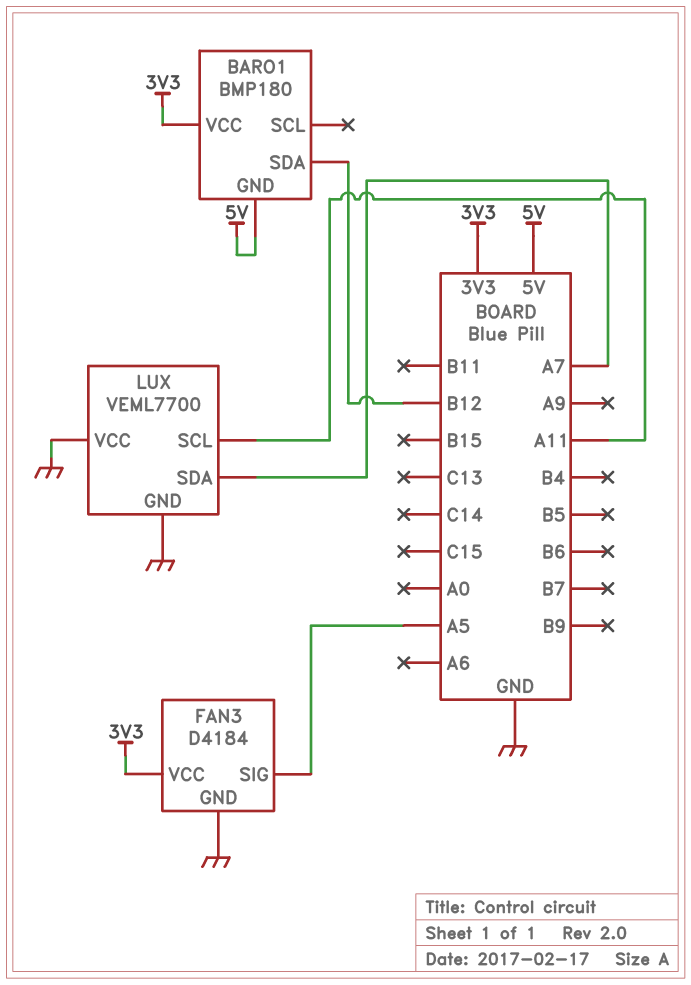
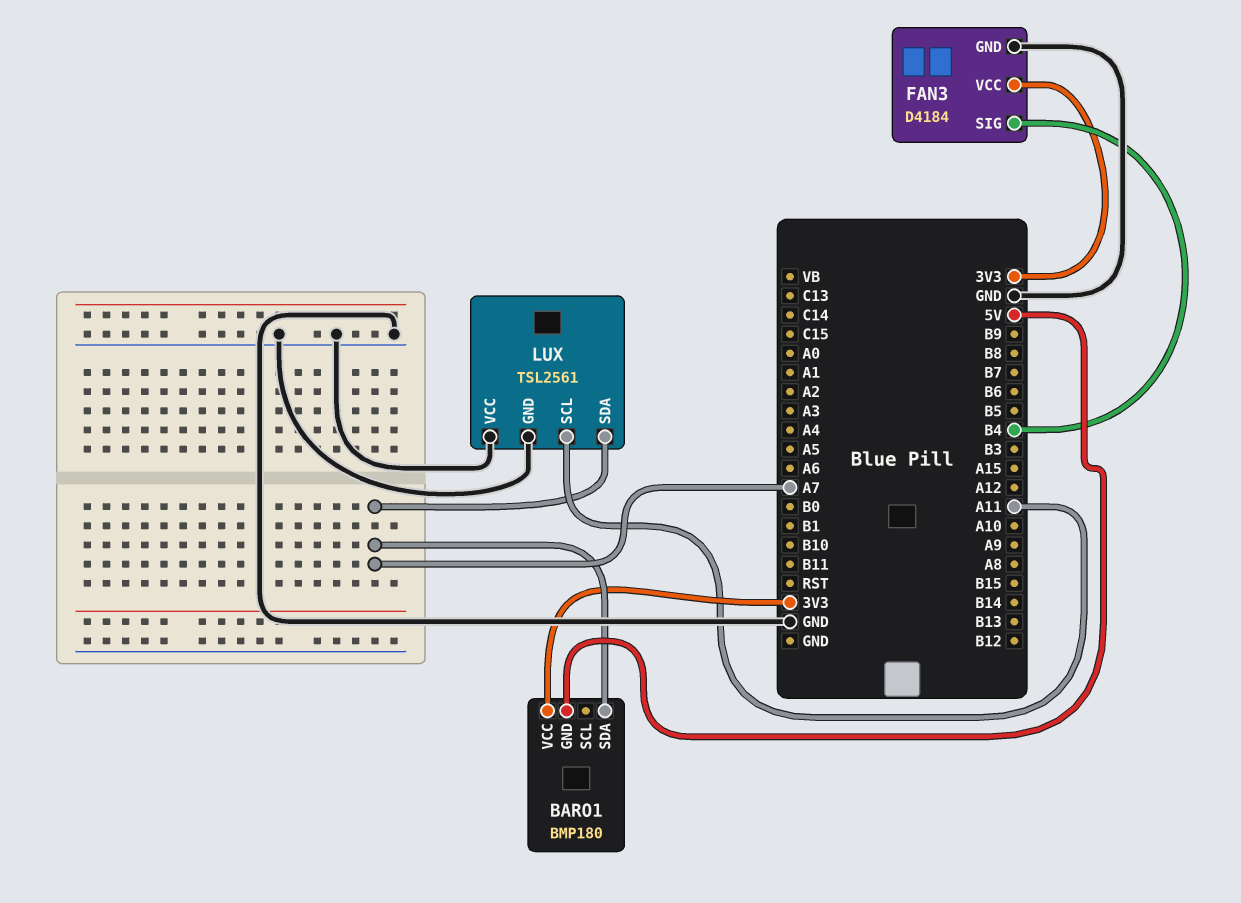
BARO1 pin SDA: B12 -> A7
FAN3 pin SIG: A5 -> B4
LUX: VEML7700 -> TSL2561

